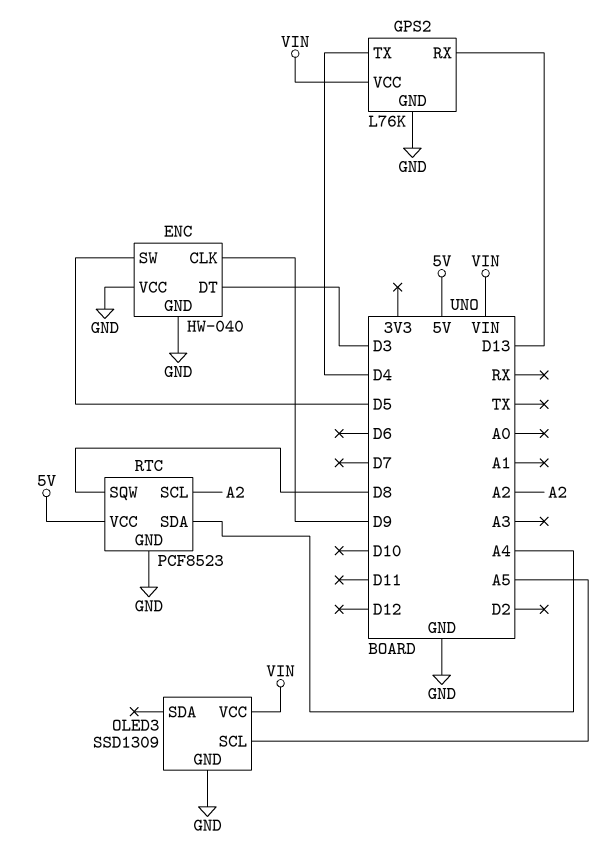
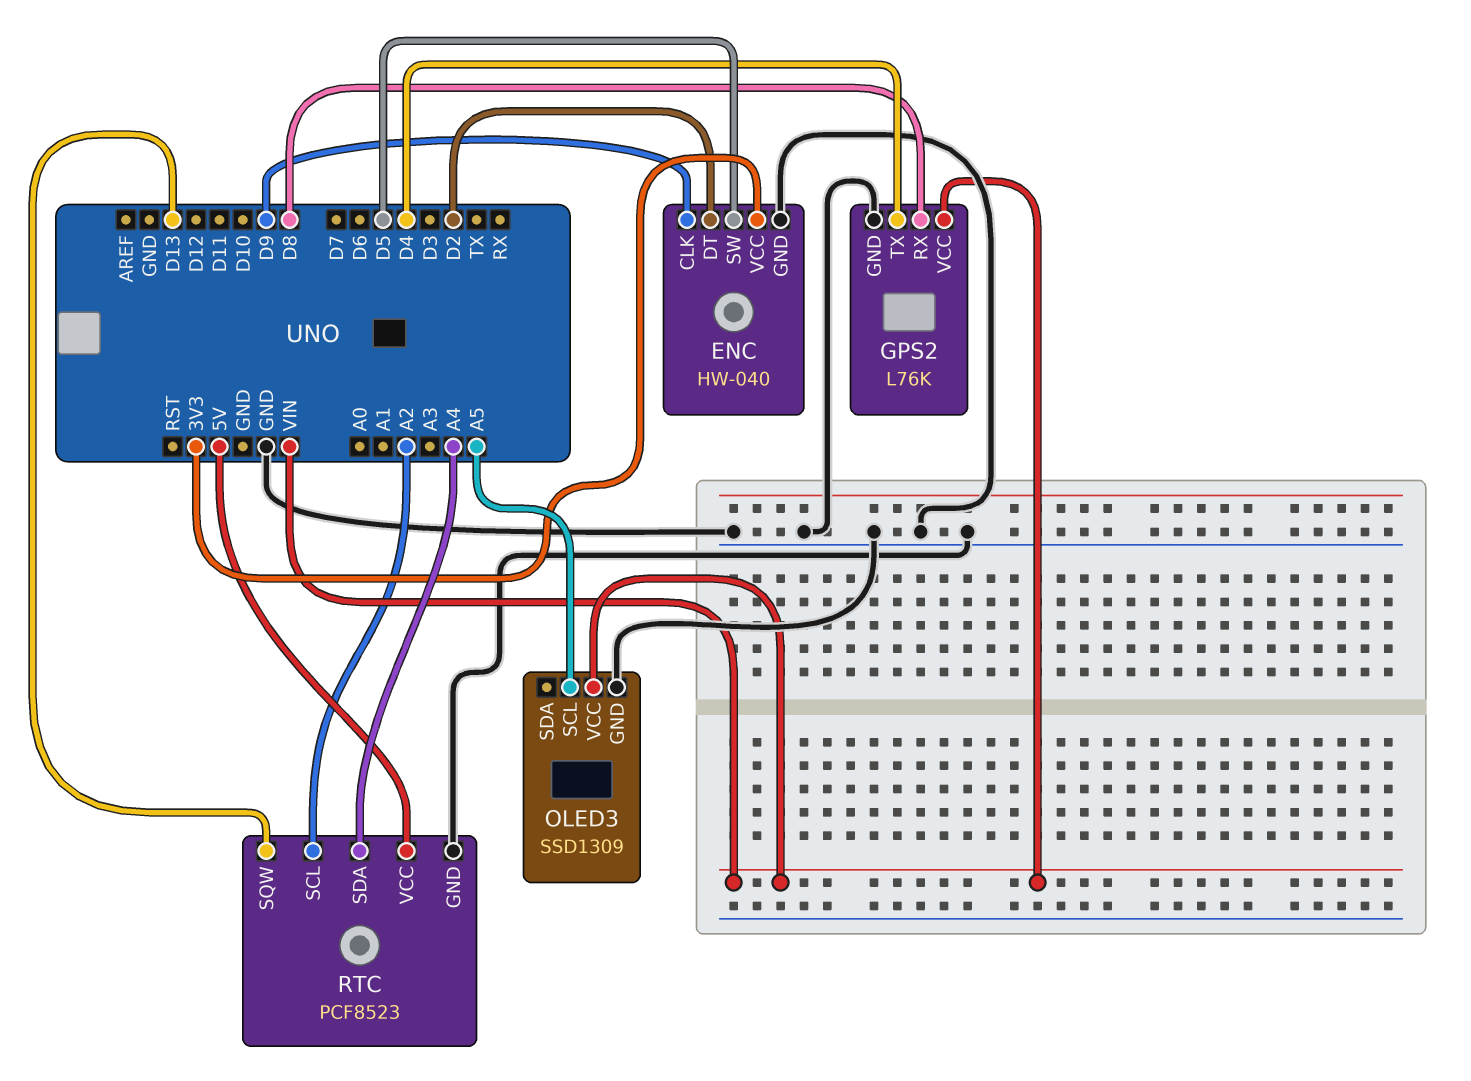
ENC pin DT: D3 -> D2
ENC pin VCC: GND -> 3V3
GPS2 pin RX: D13 -> D8
RTC pin SQW: D8 -> D13

